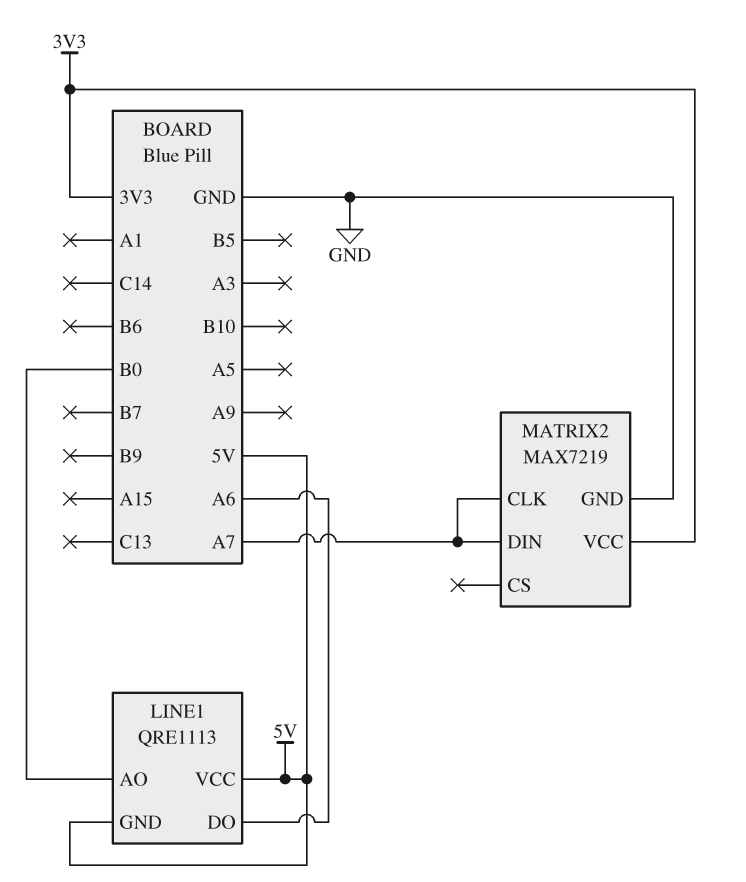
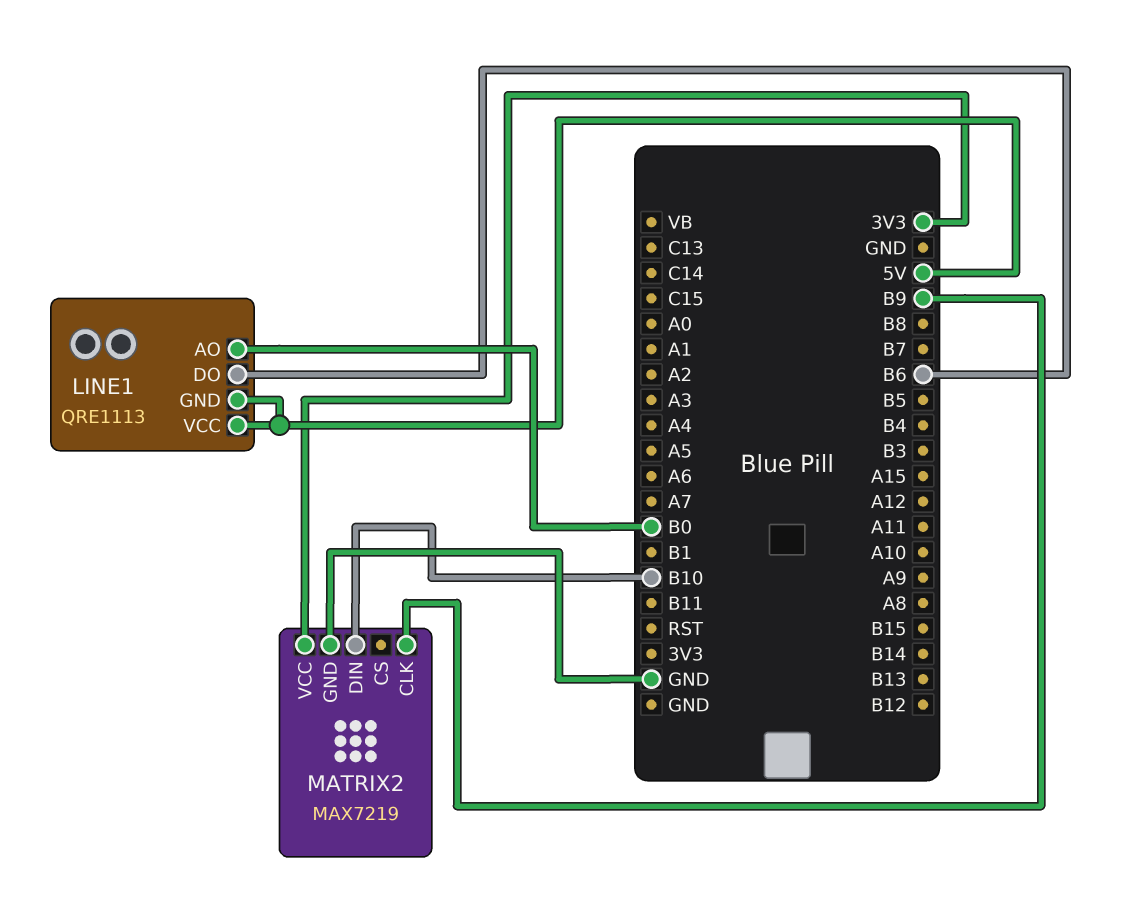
LINE1 pin DO: A6 -> B6
MATRIX2 pin CLK: A7 -> B9
MATRIX2 pin DIN: A7 -> B10

